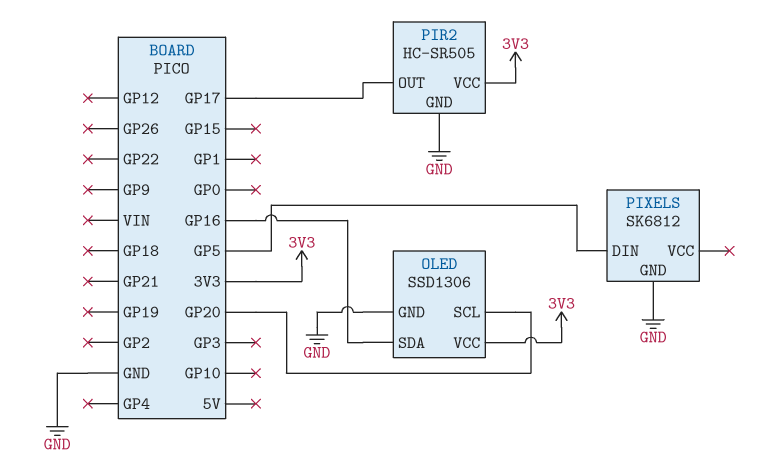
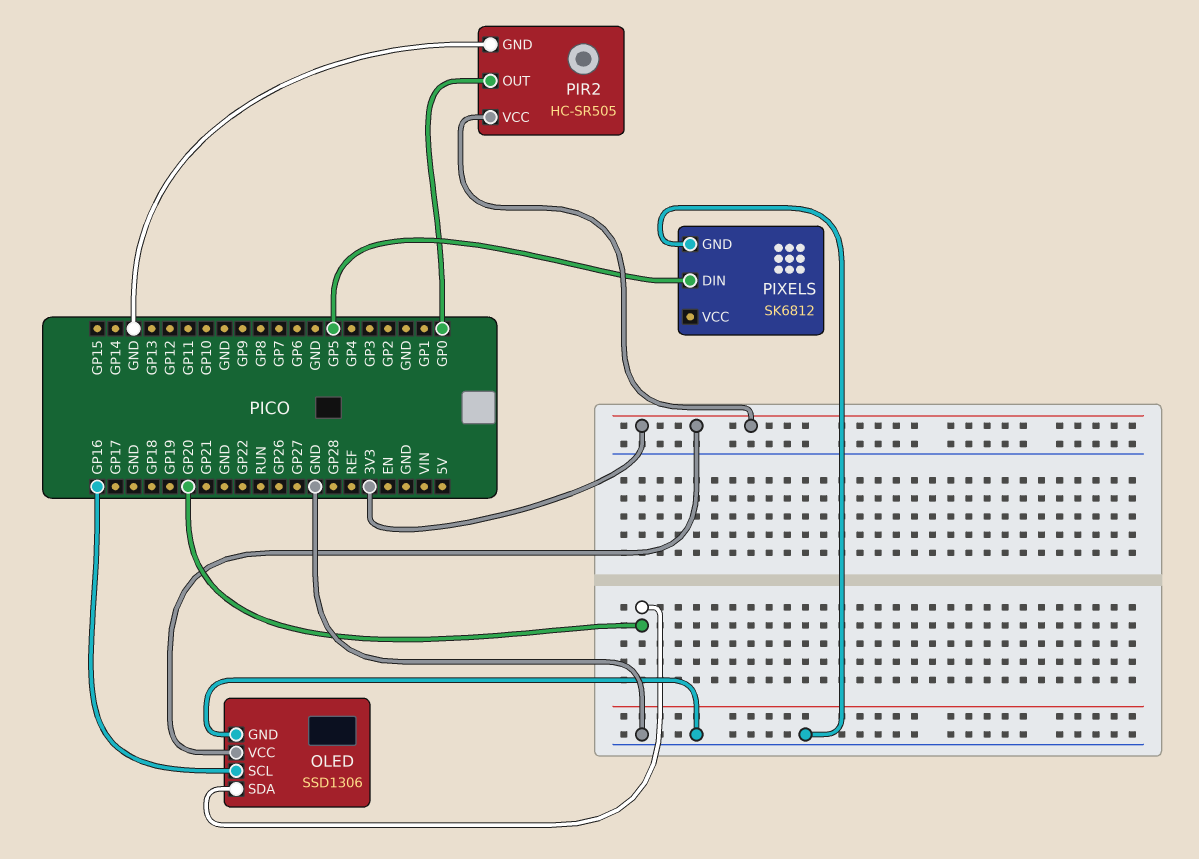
OLED pin SCL: GP20 -> GP16
OLED pin SDA: GP16 -> GP20
PIR2 pin OUT: GP17 -> GP0

